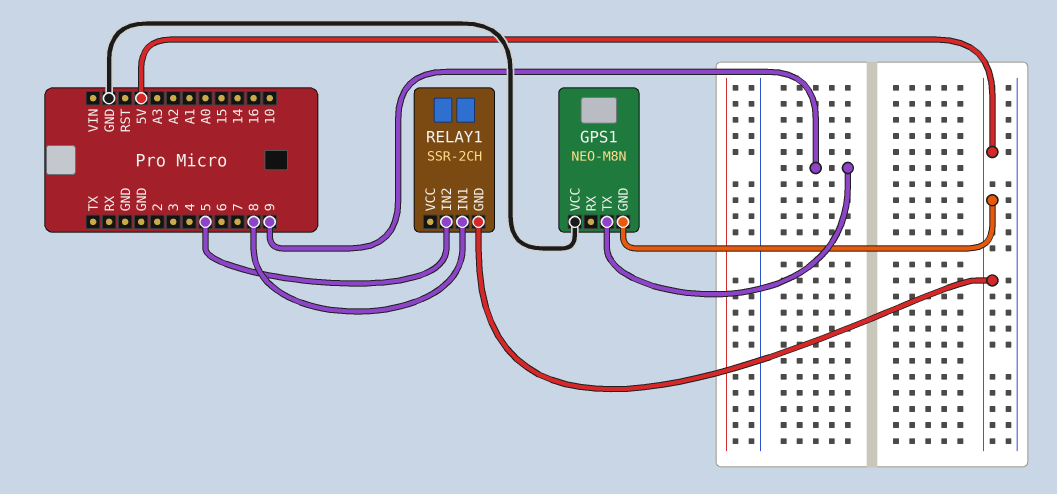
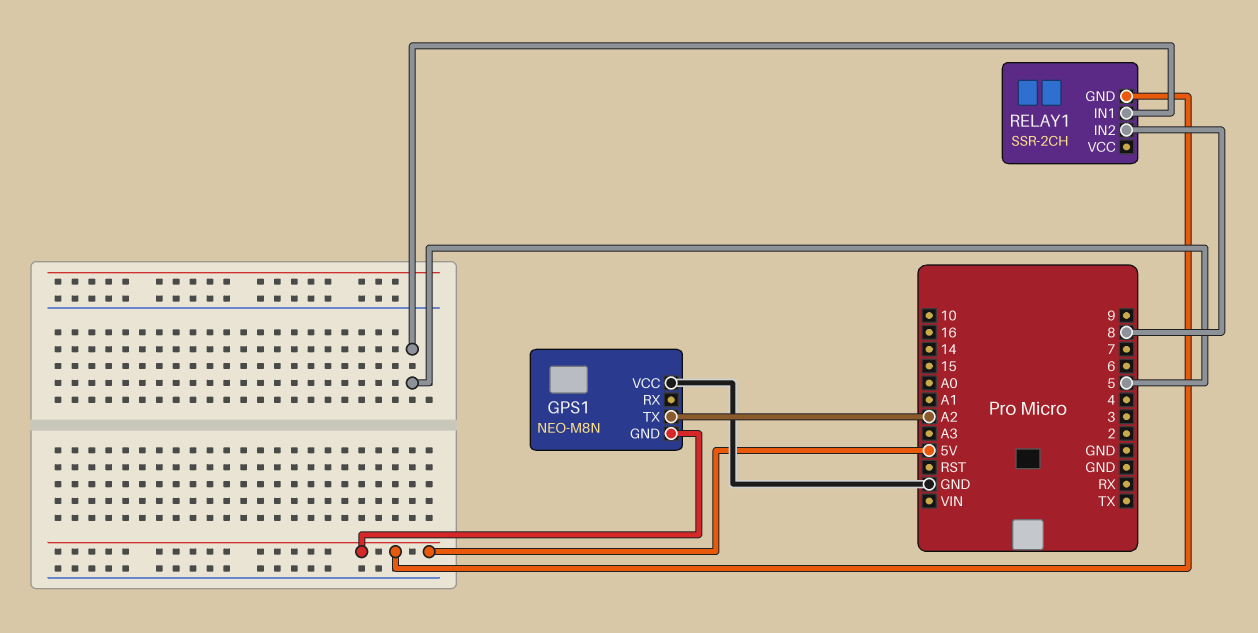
GPS1 pin TX: 9 -> A2
RELAY1 pin IN1: 8 -> 5
RELAY1 pin IN2: 5 -> 8

